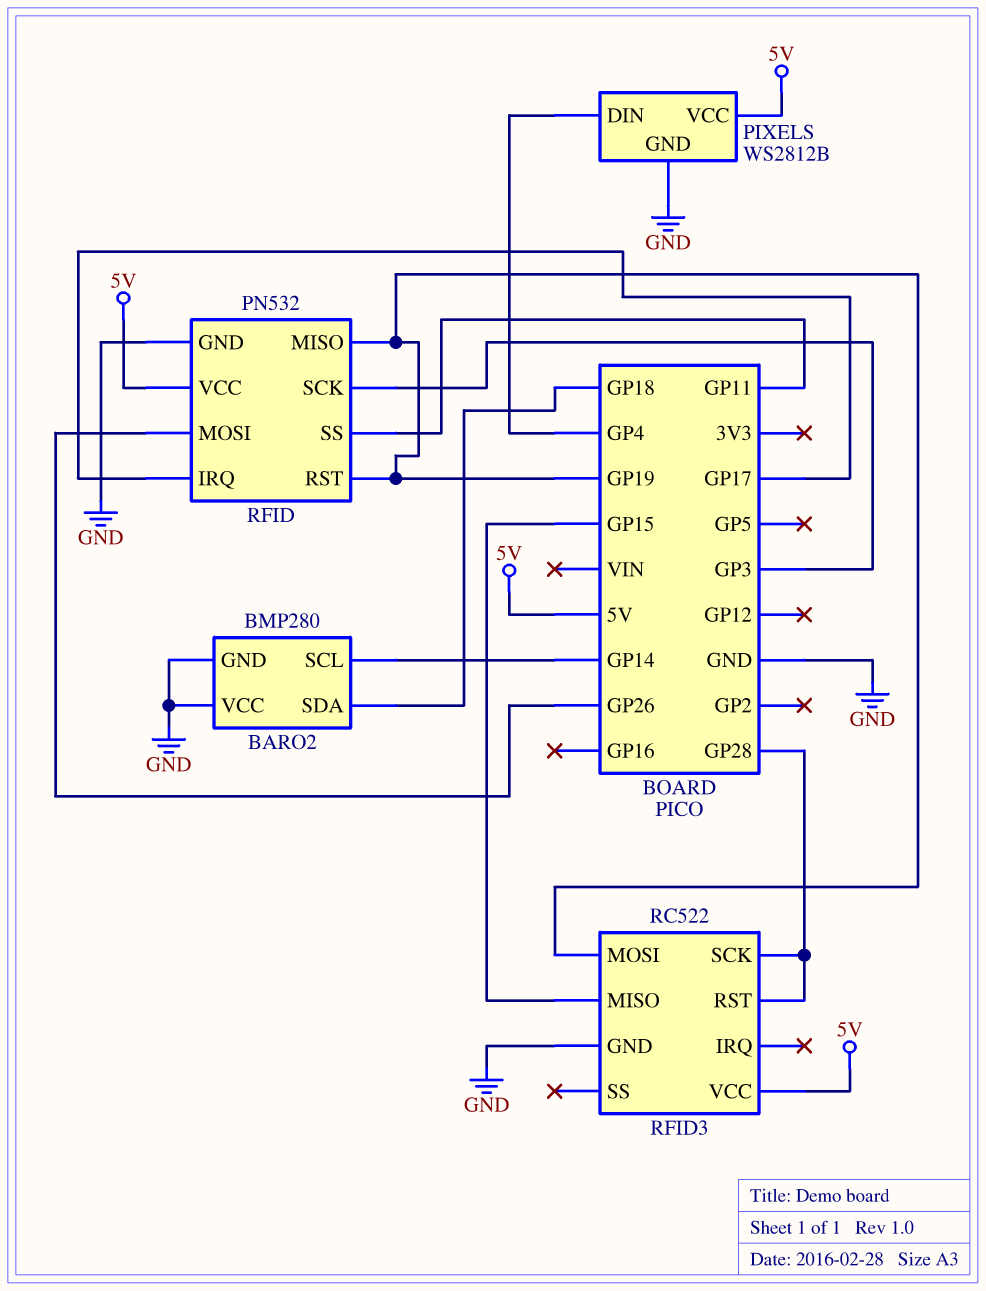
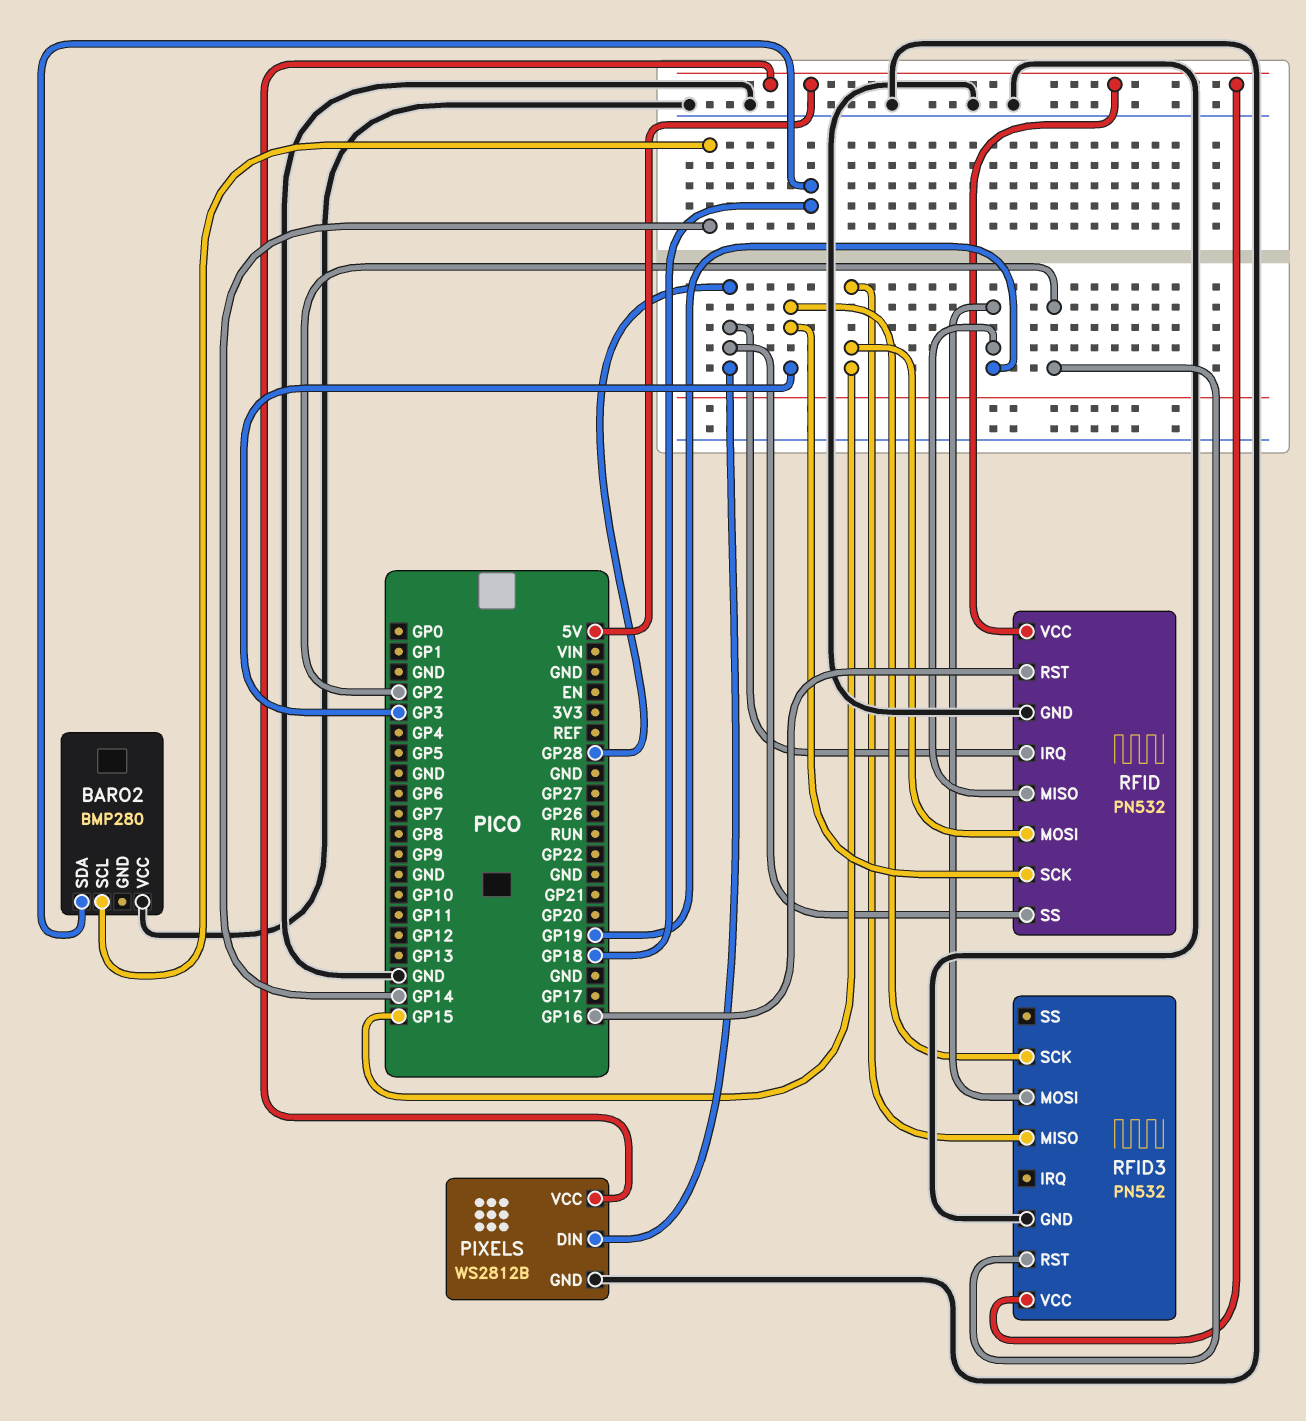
BARO2 pin GND: GND -> none
PIXELS pin DIN: GP4 -> GP28
RFID pin IRQ: GP17 -> GP28
RFID pin MOSI: GP26 -> GP15
RFID pin RST: GP19 -> GP16
RFID pin SS: GP11 -> GP28
RFID3: RC522 -> PN532
RFID3 pin RST: GP28 -> GP2
RFID3 pin SCK: GP28 -> GP3

